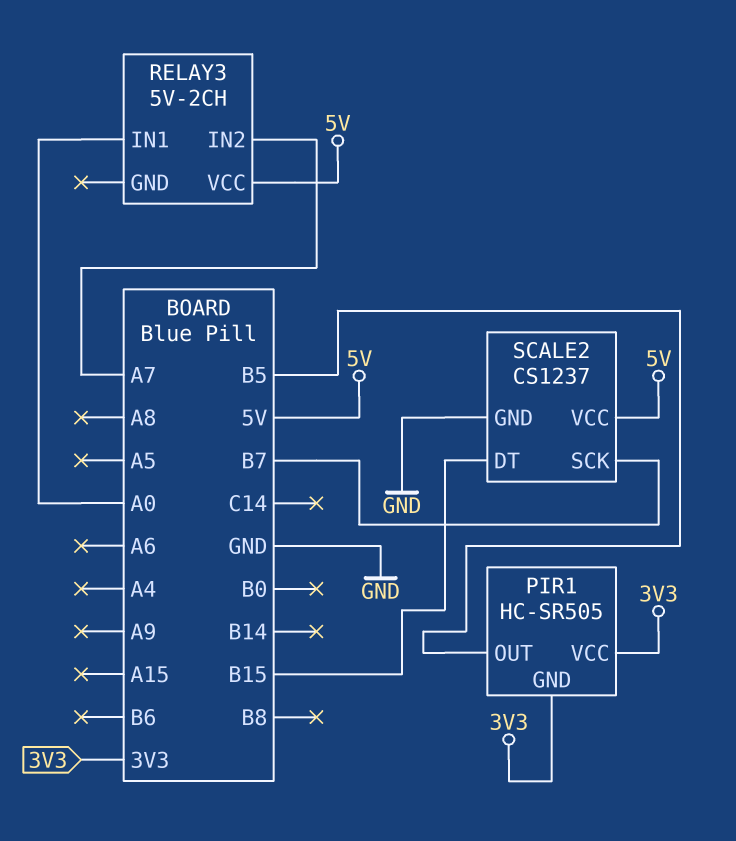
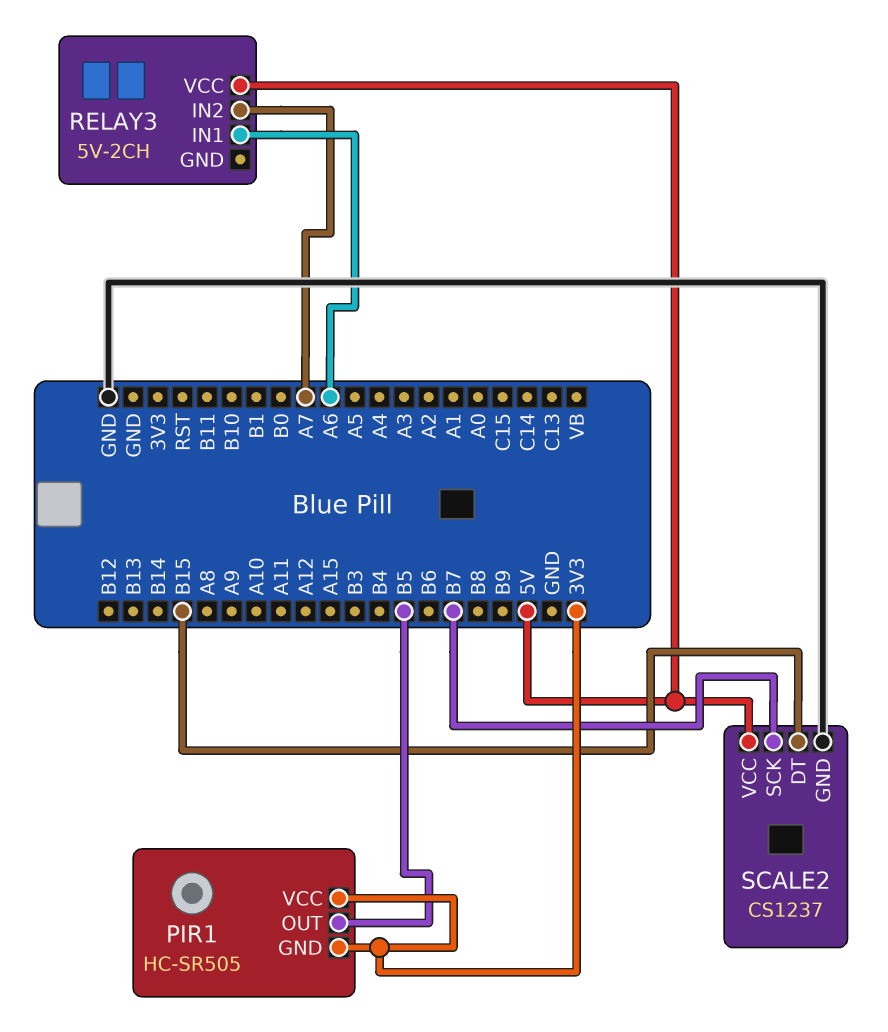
RELAY3 pin IN1: A0 -> A6

